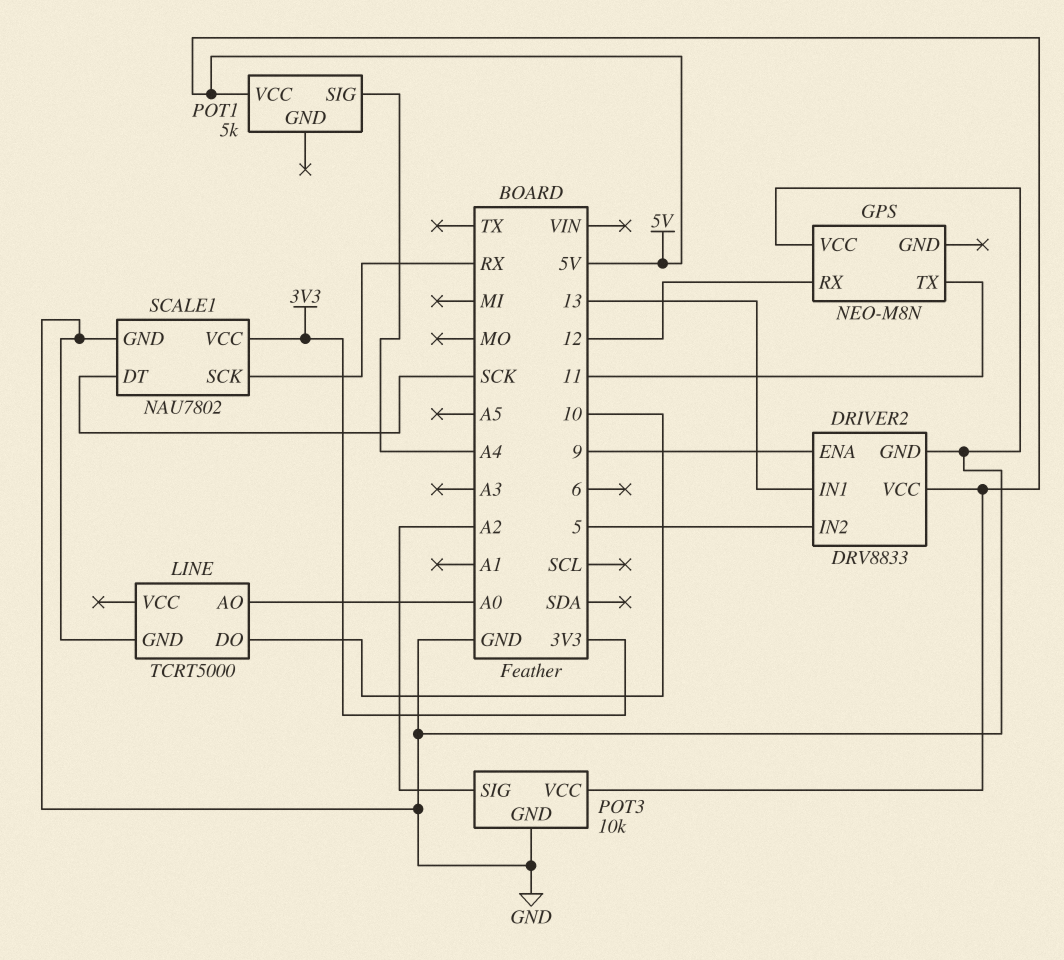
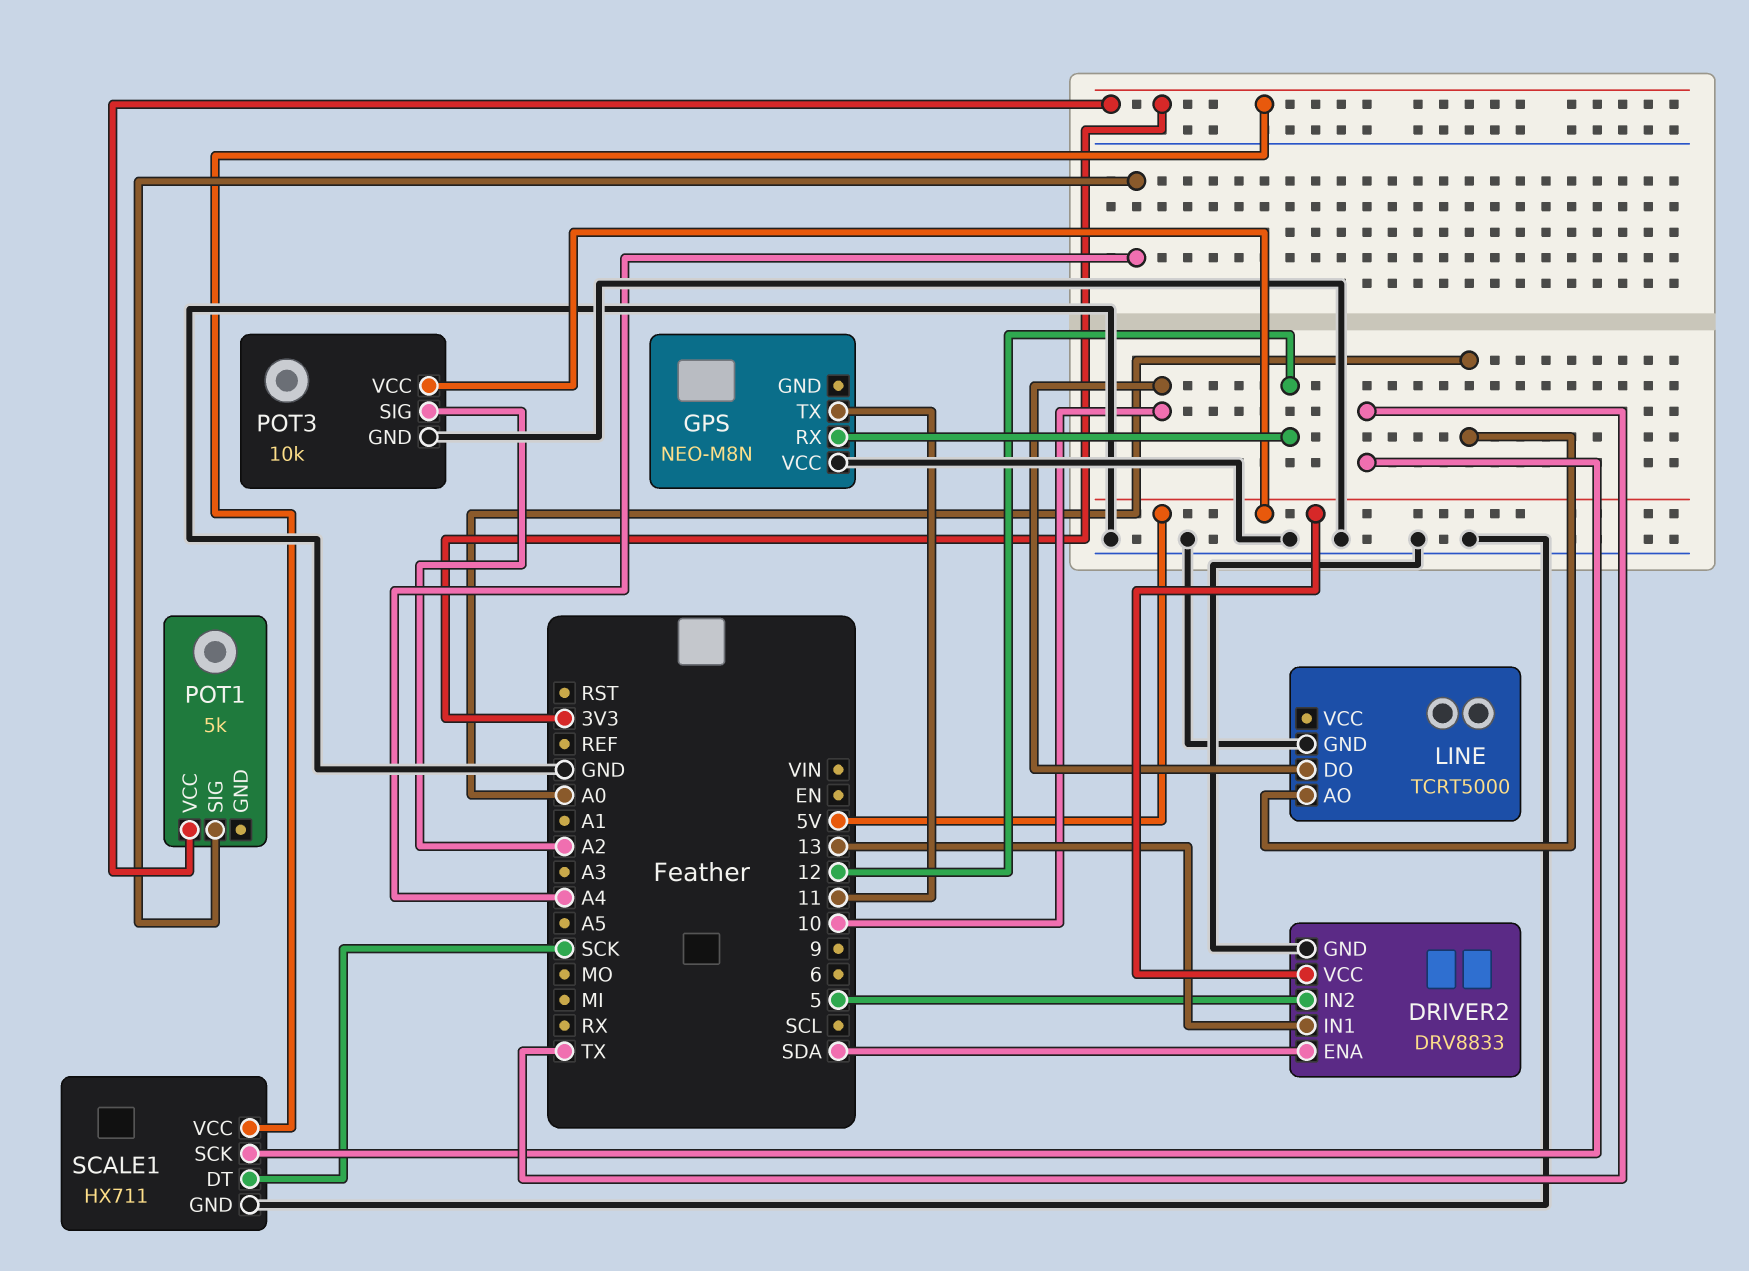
DRIVER2 pin ENA: 9 -> SDA
POT1 pin VCC: 5V -> 3V3
SCALE1: NAU7802 -> HX711
SCALE1 pin SCK: RX -> TX

